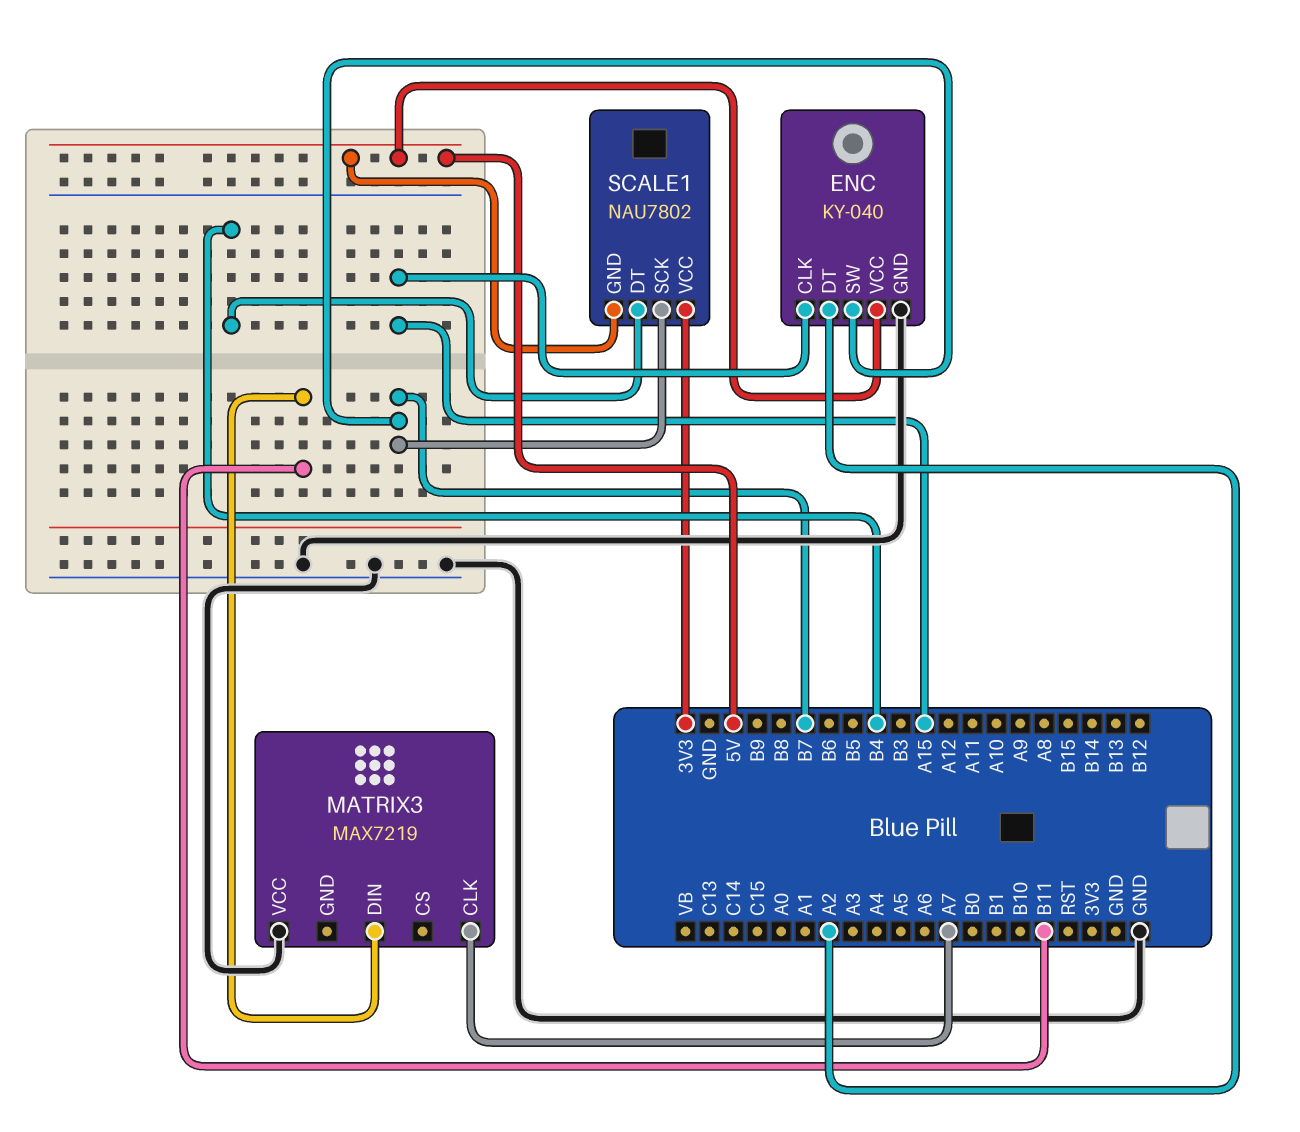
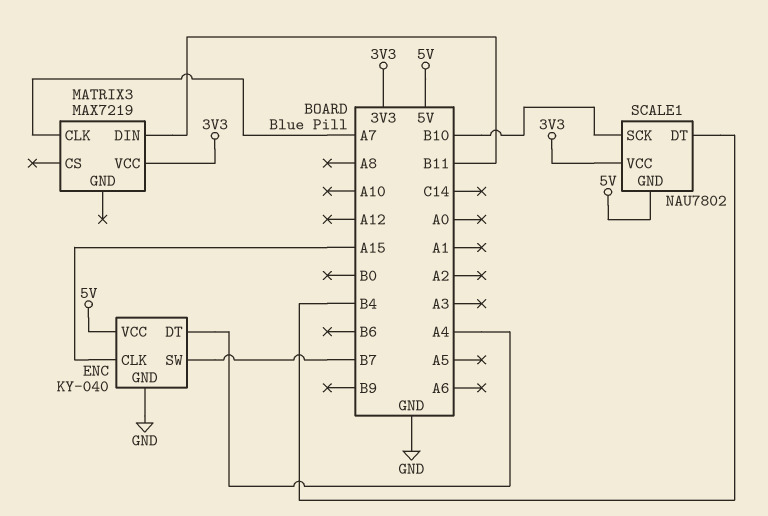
ENC pin DT: A2 -> A4
MATRIX3 pin VCC: GND -> 3V3
SCALE1 pin SCK: B7 -> B10

